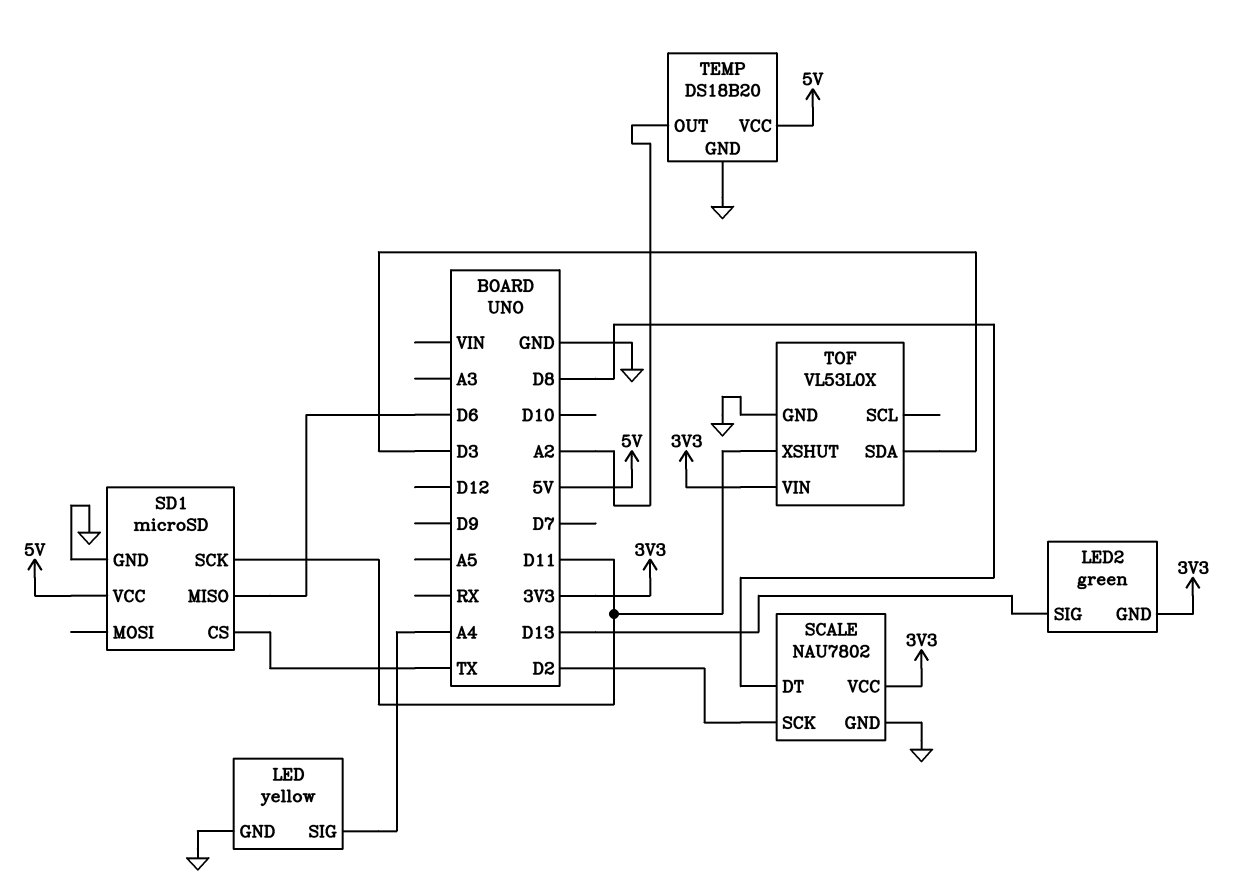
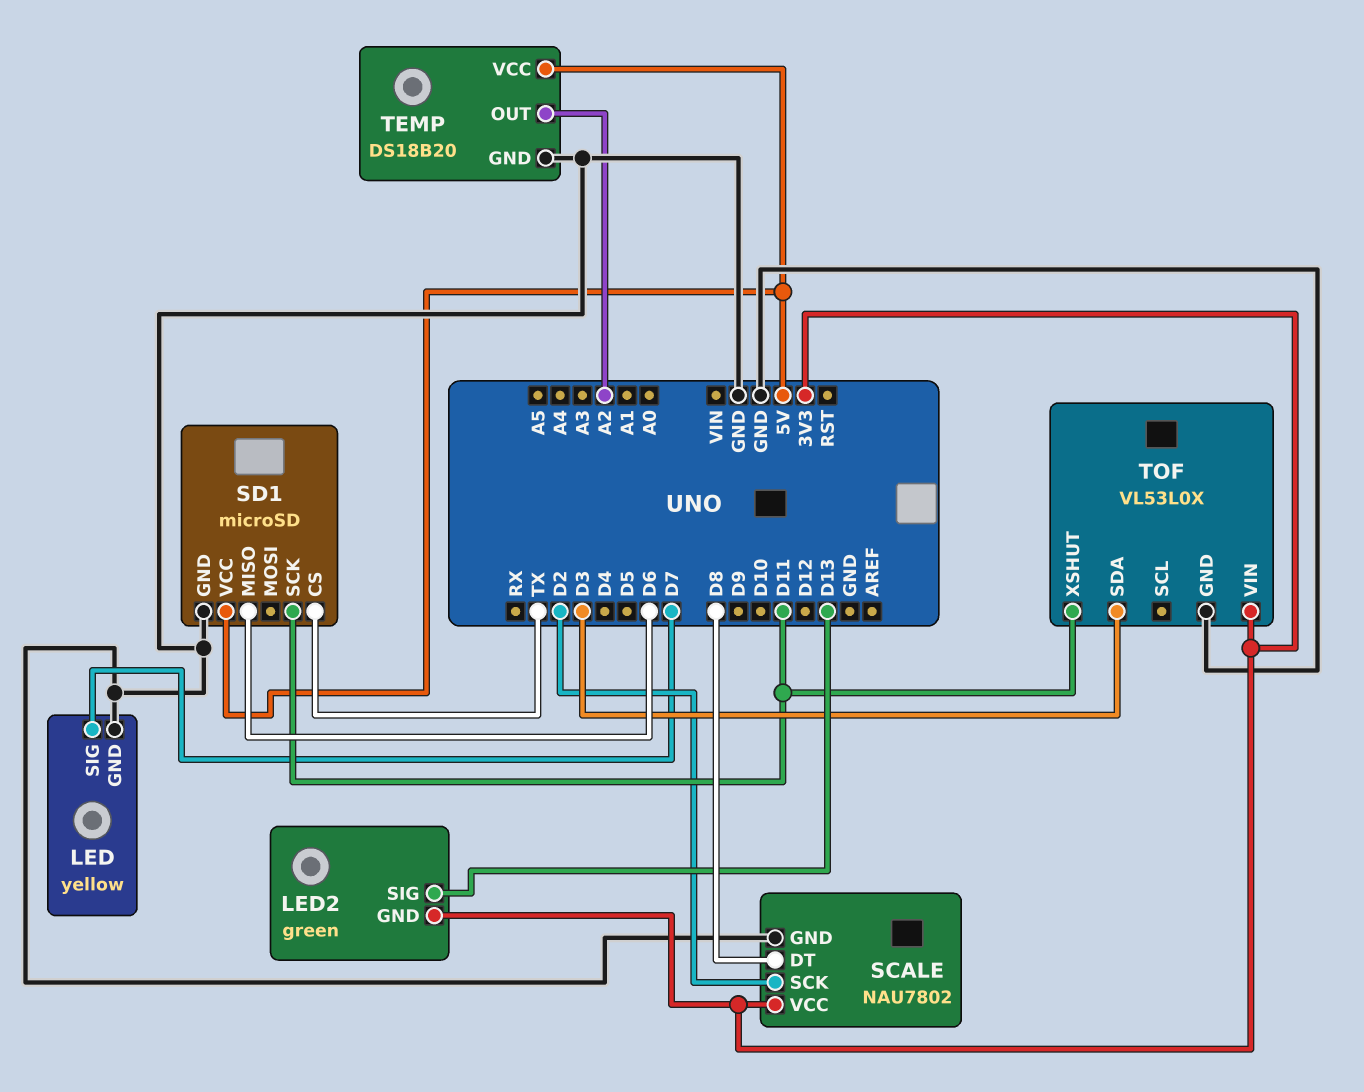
LED pin SIG: A4 -> D7

